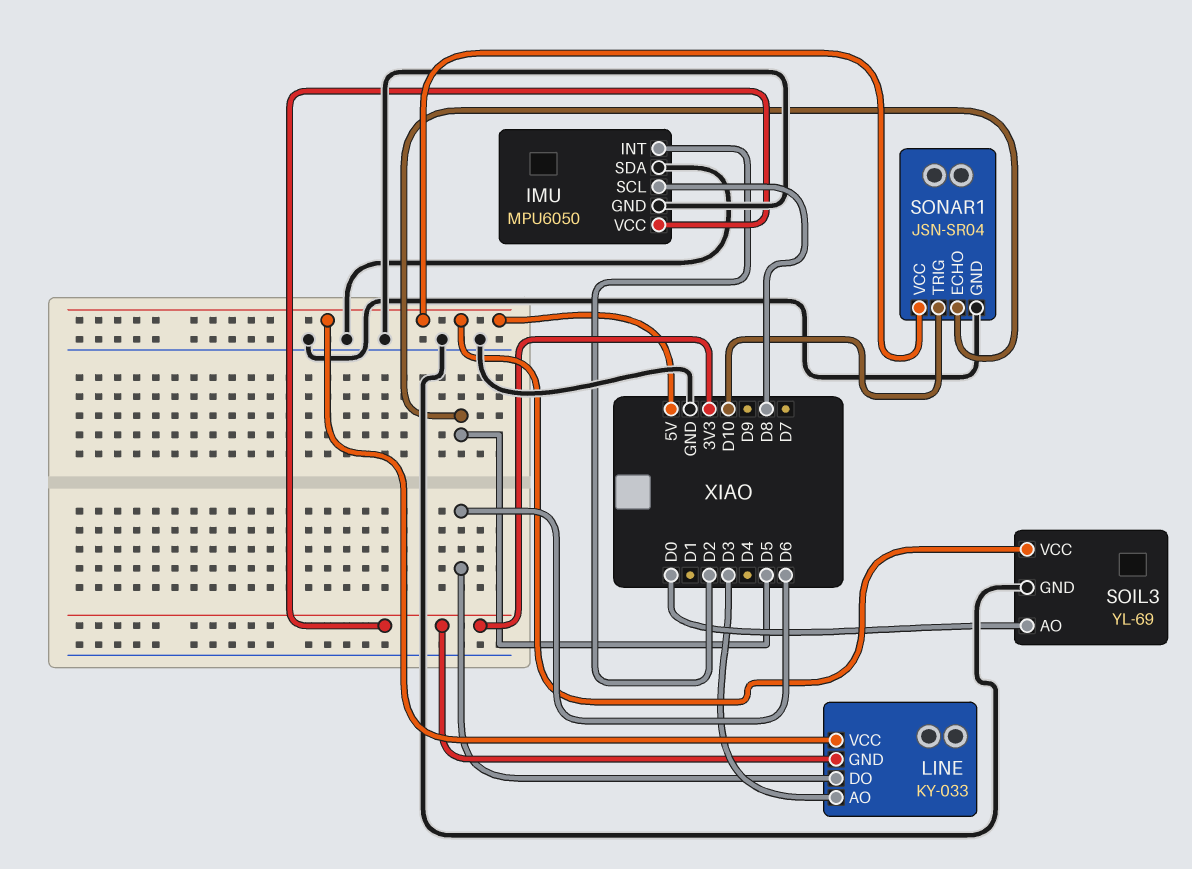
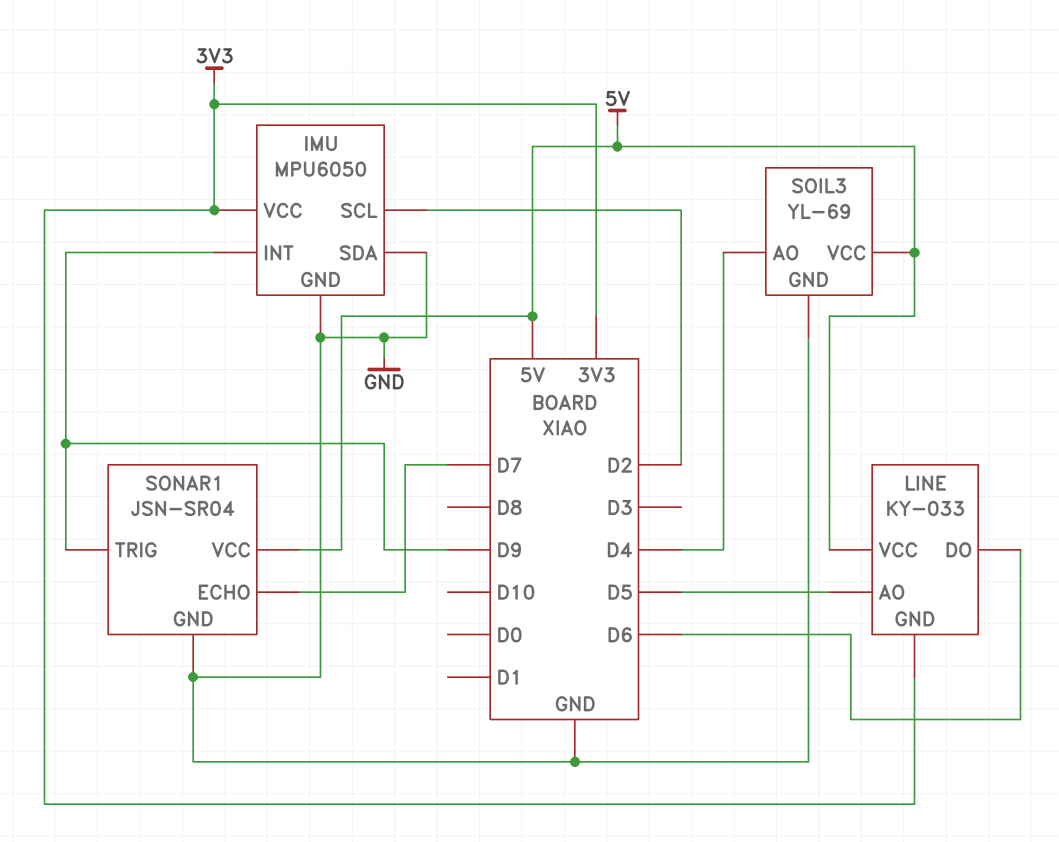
IMU pin INT: D2 -> D9
IMU pin SCL: D8 -> D2
LINE pin AO: D3 -> D5
SOIL3 pin AO: D0 -> D4
SONAR1 pin ECHO: D5 -> D7
SONAR1 pin TRIG: D10 -> D9

